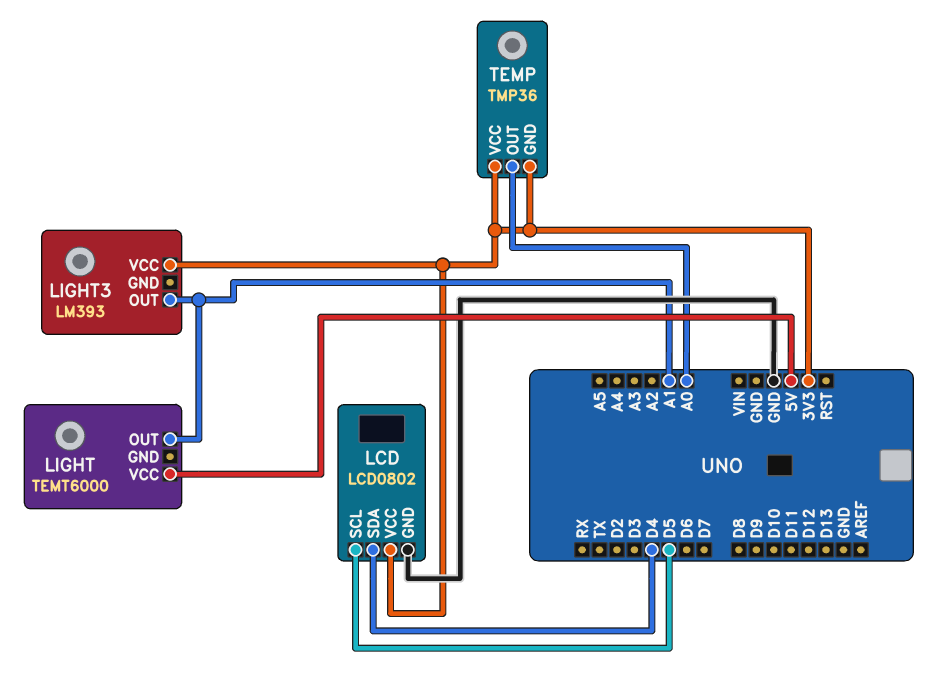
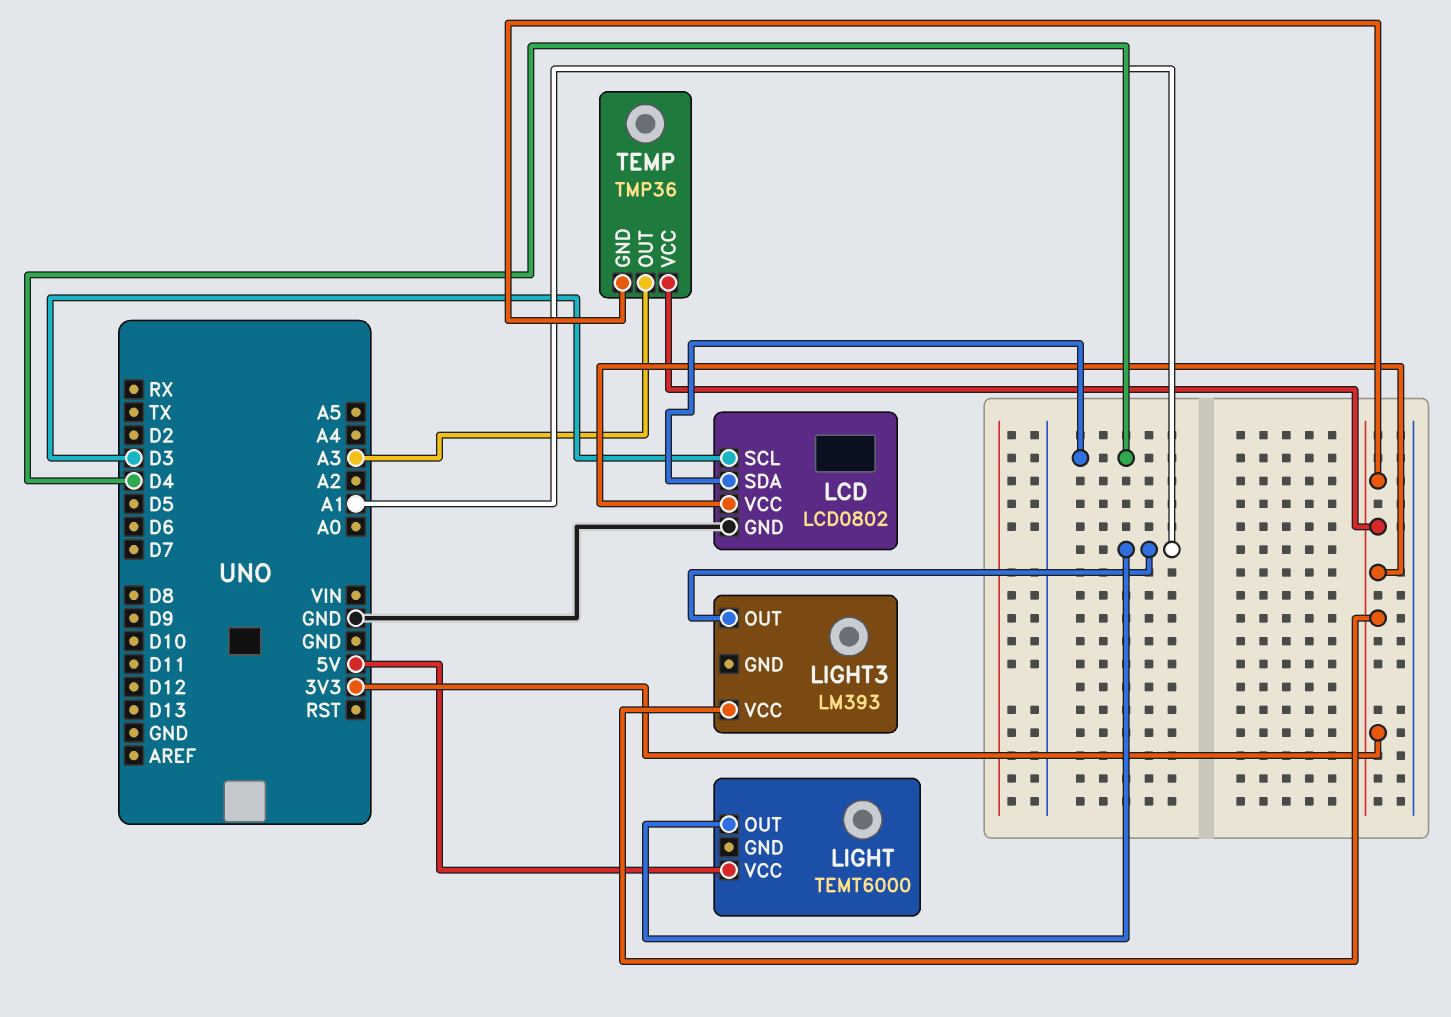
LCD pin SCL: D5 -> D3
TEMP pin OUT: A0 -> A3

